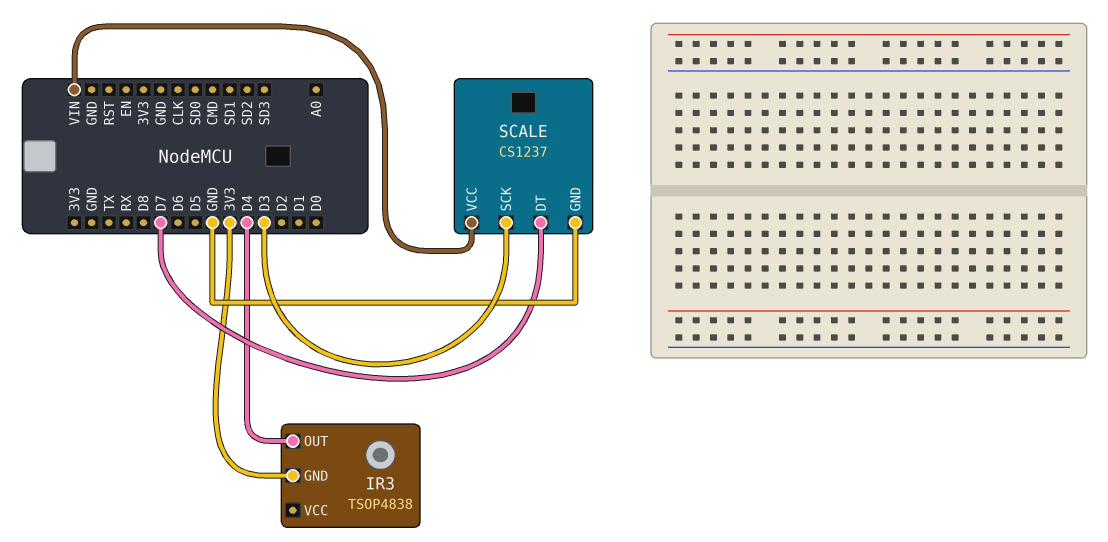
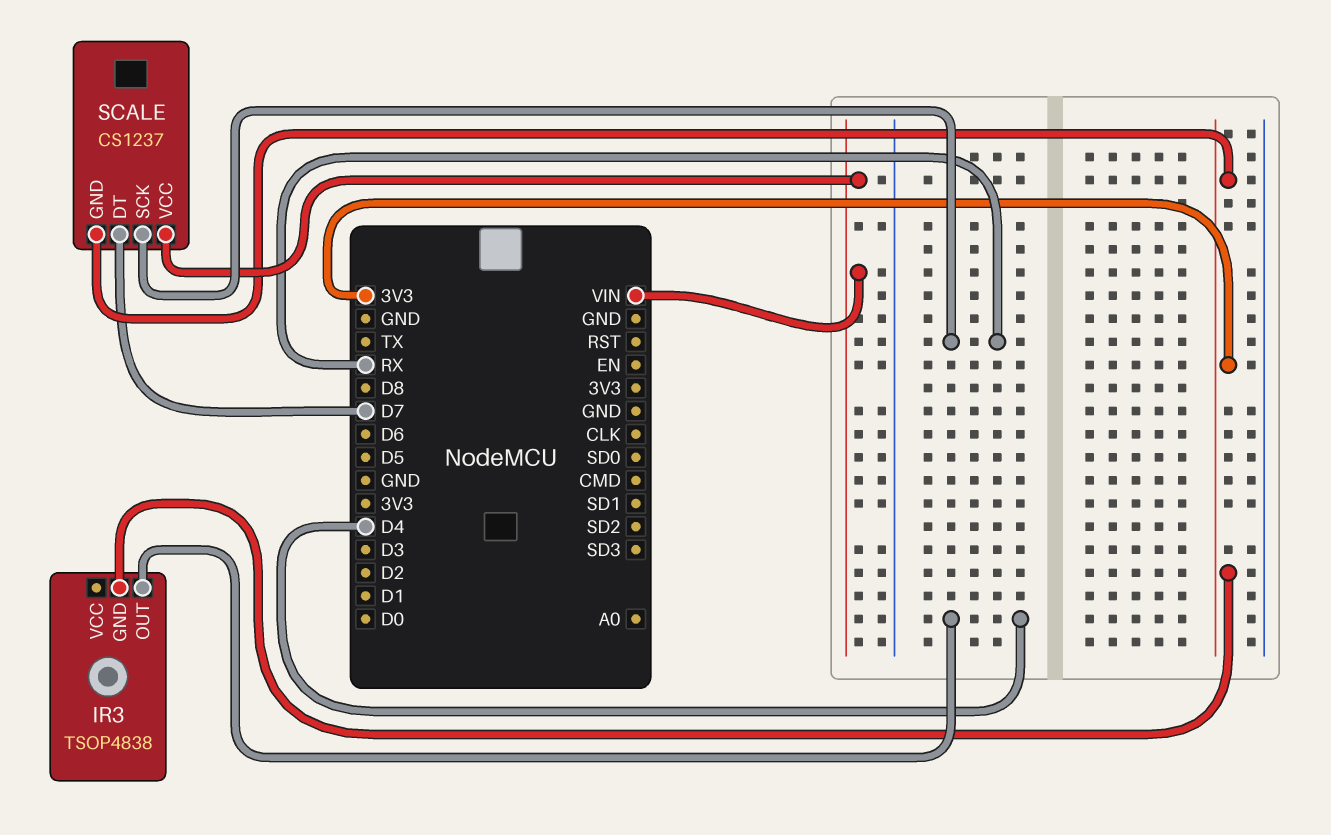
SCALE pin GND: GND -> 3V3
SCALE pin SCK: D3 -> RX

